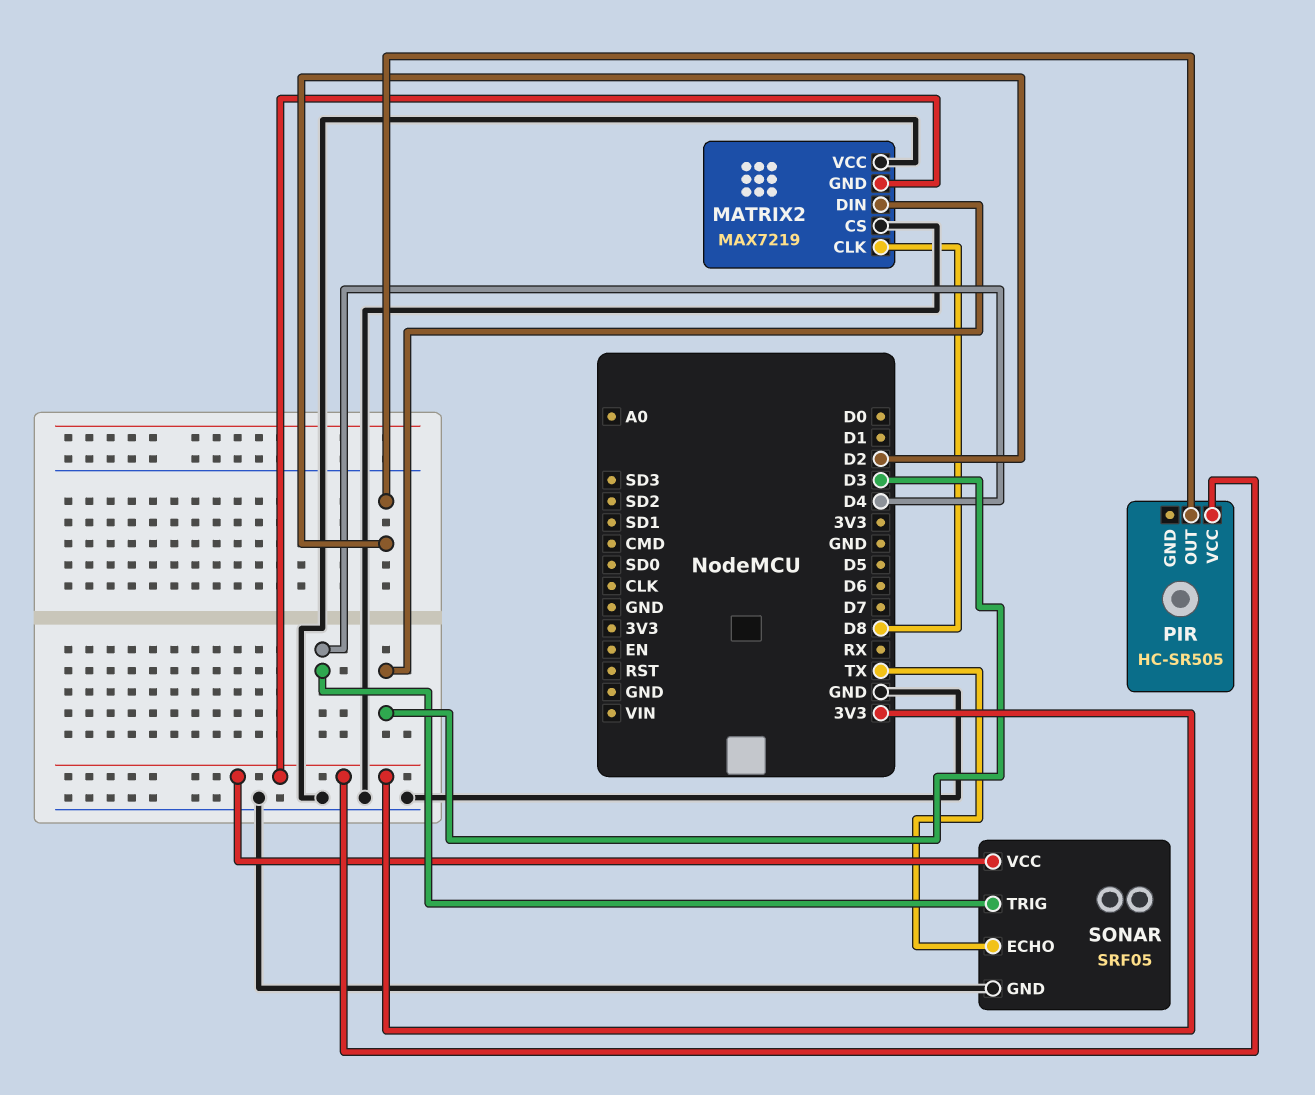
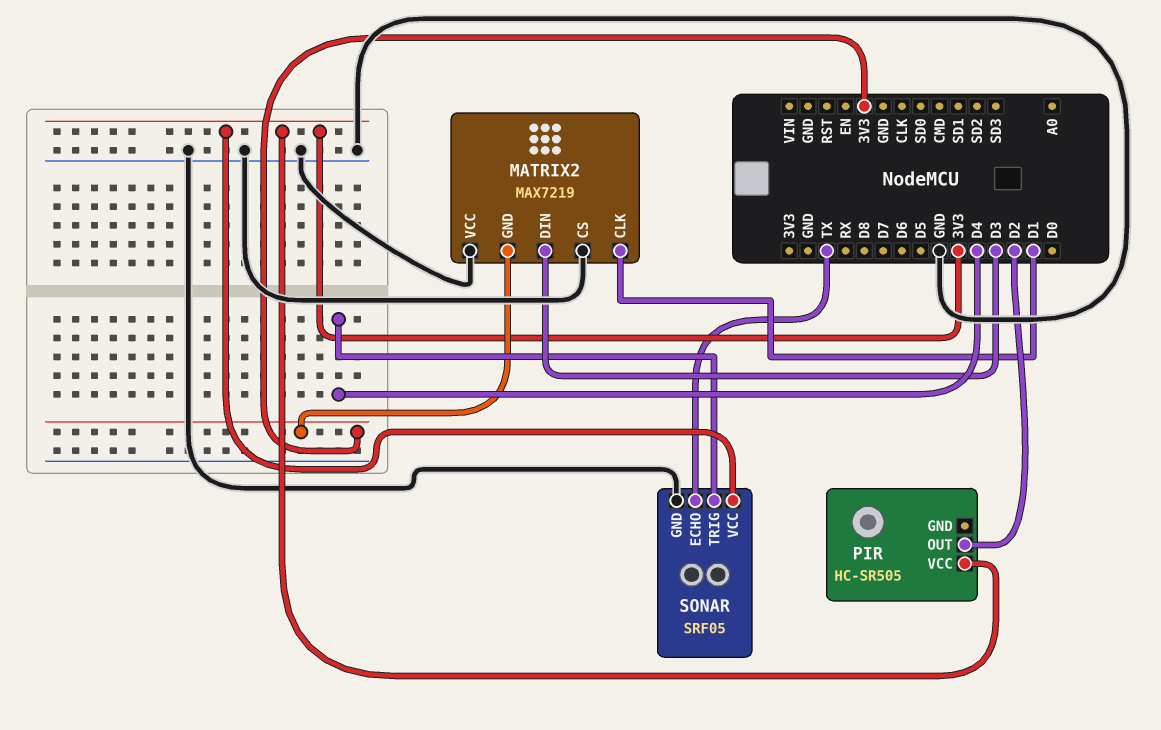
MATRIX2 pin CLK: D8 -> D1

